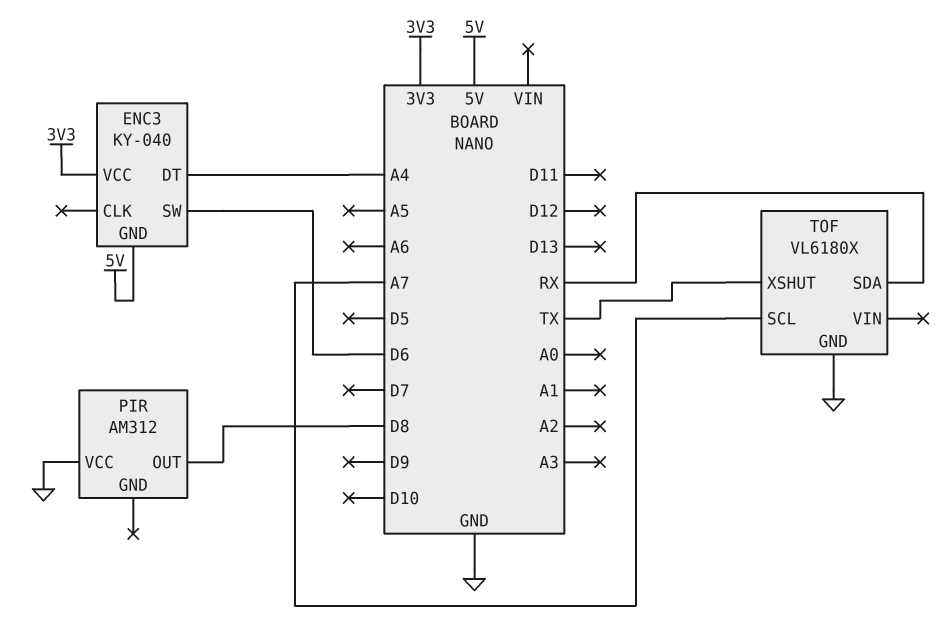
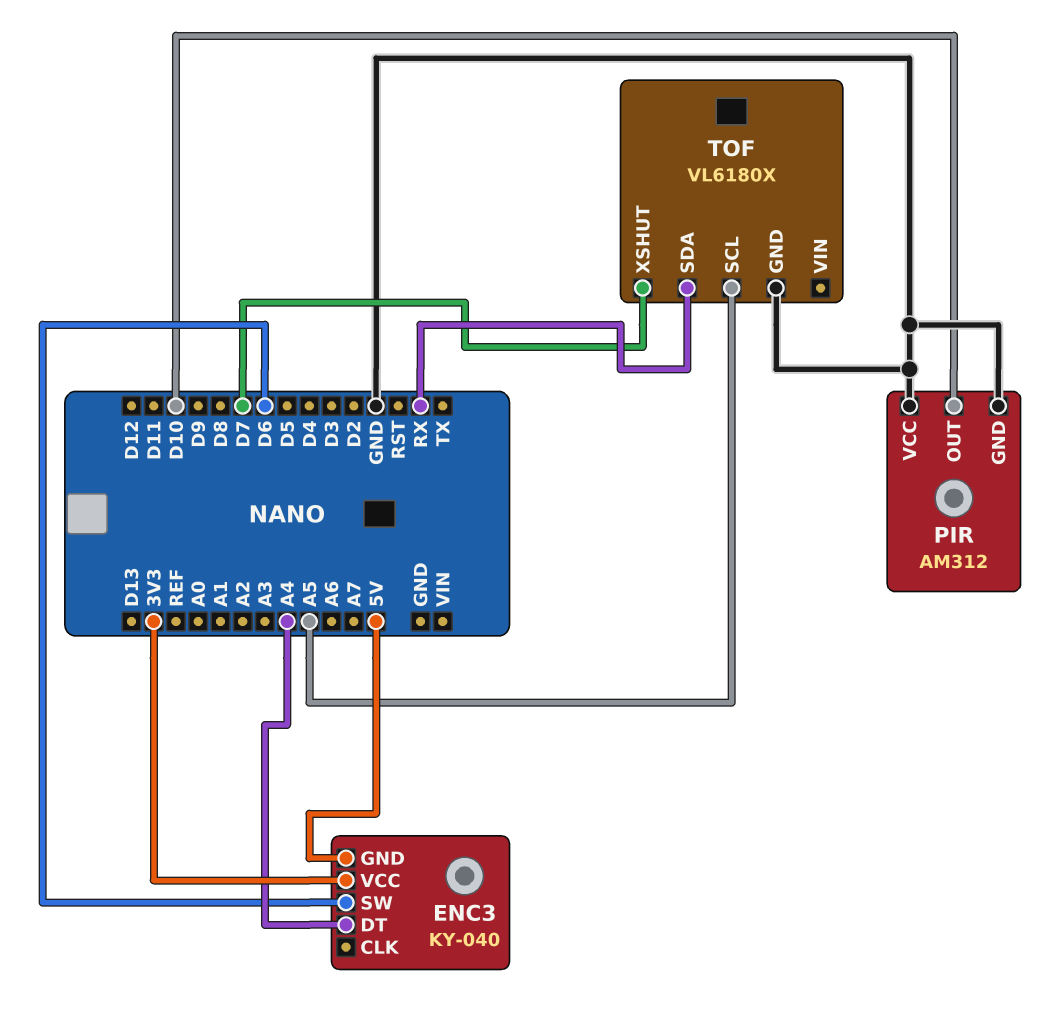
PIR pin GND: none -> GND
PIR pin OUT: D8 -> D10
TOF pin SCL: A7 -> A5
TOF pin XSHUT: TX -> D7

